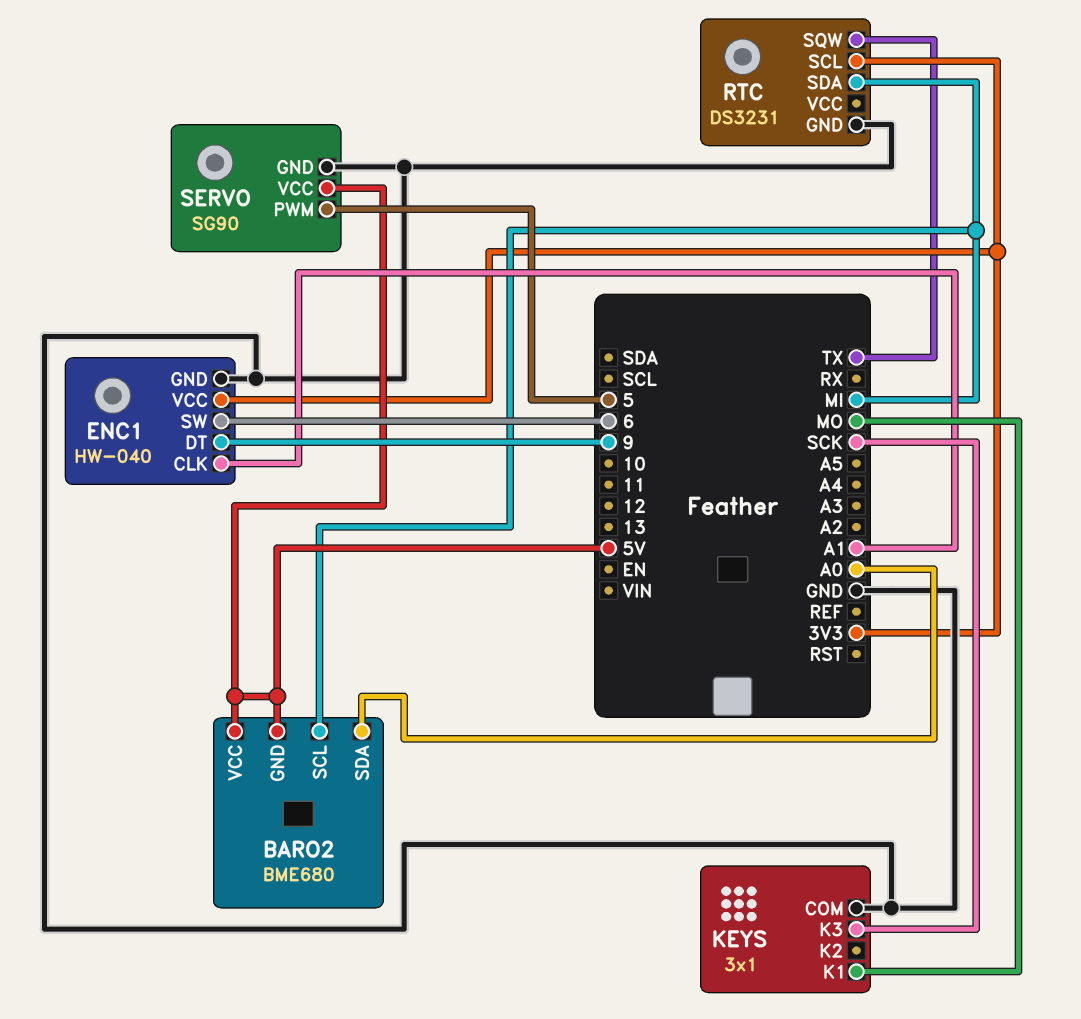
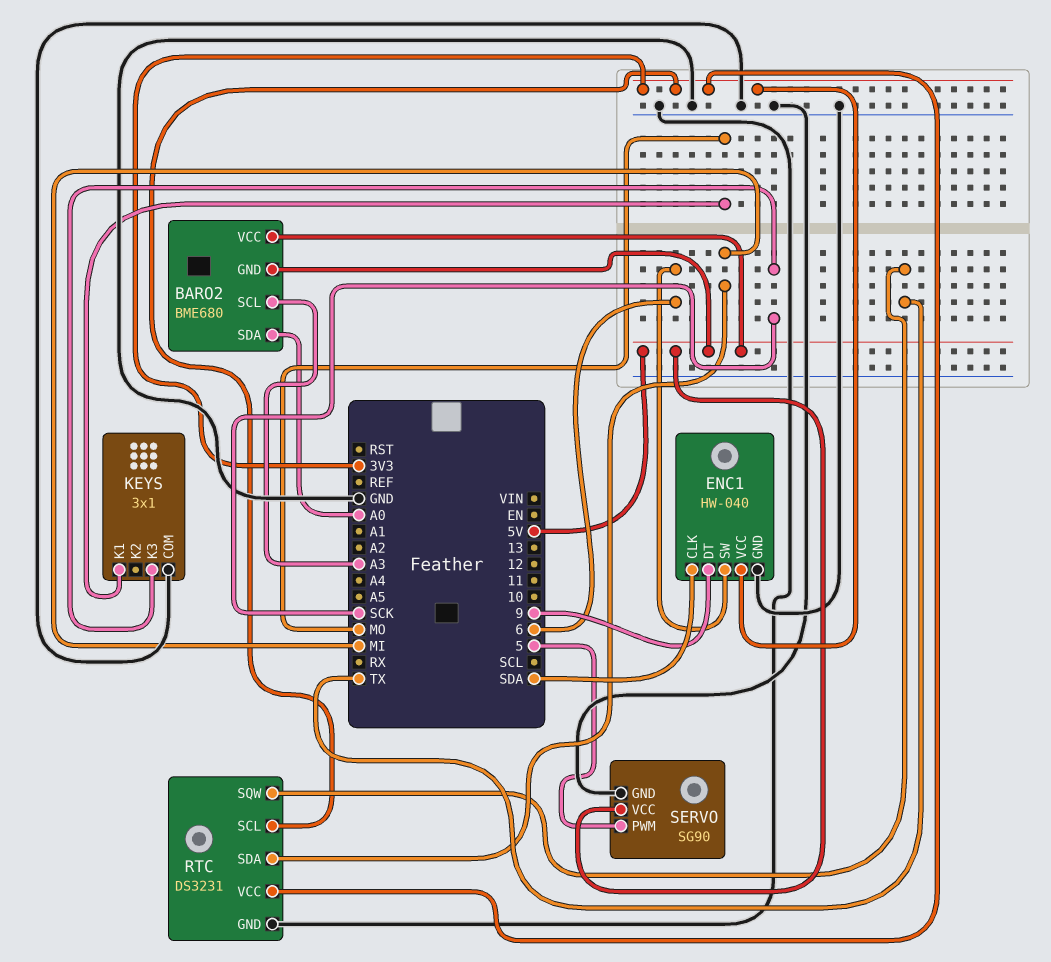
BARO2 pin SCL: MI -> A3
ENC1 pin CLK: A1 -> SDA
RTC pin VCC: none -> 3V3

